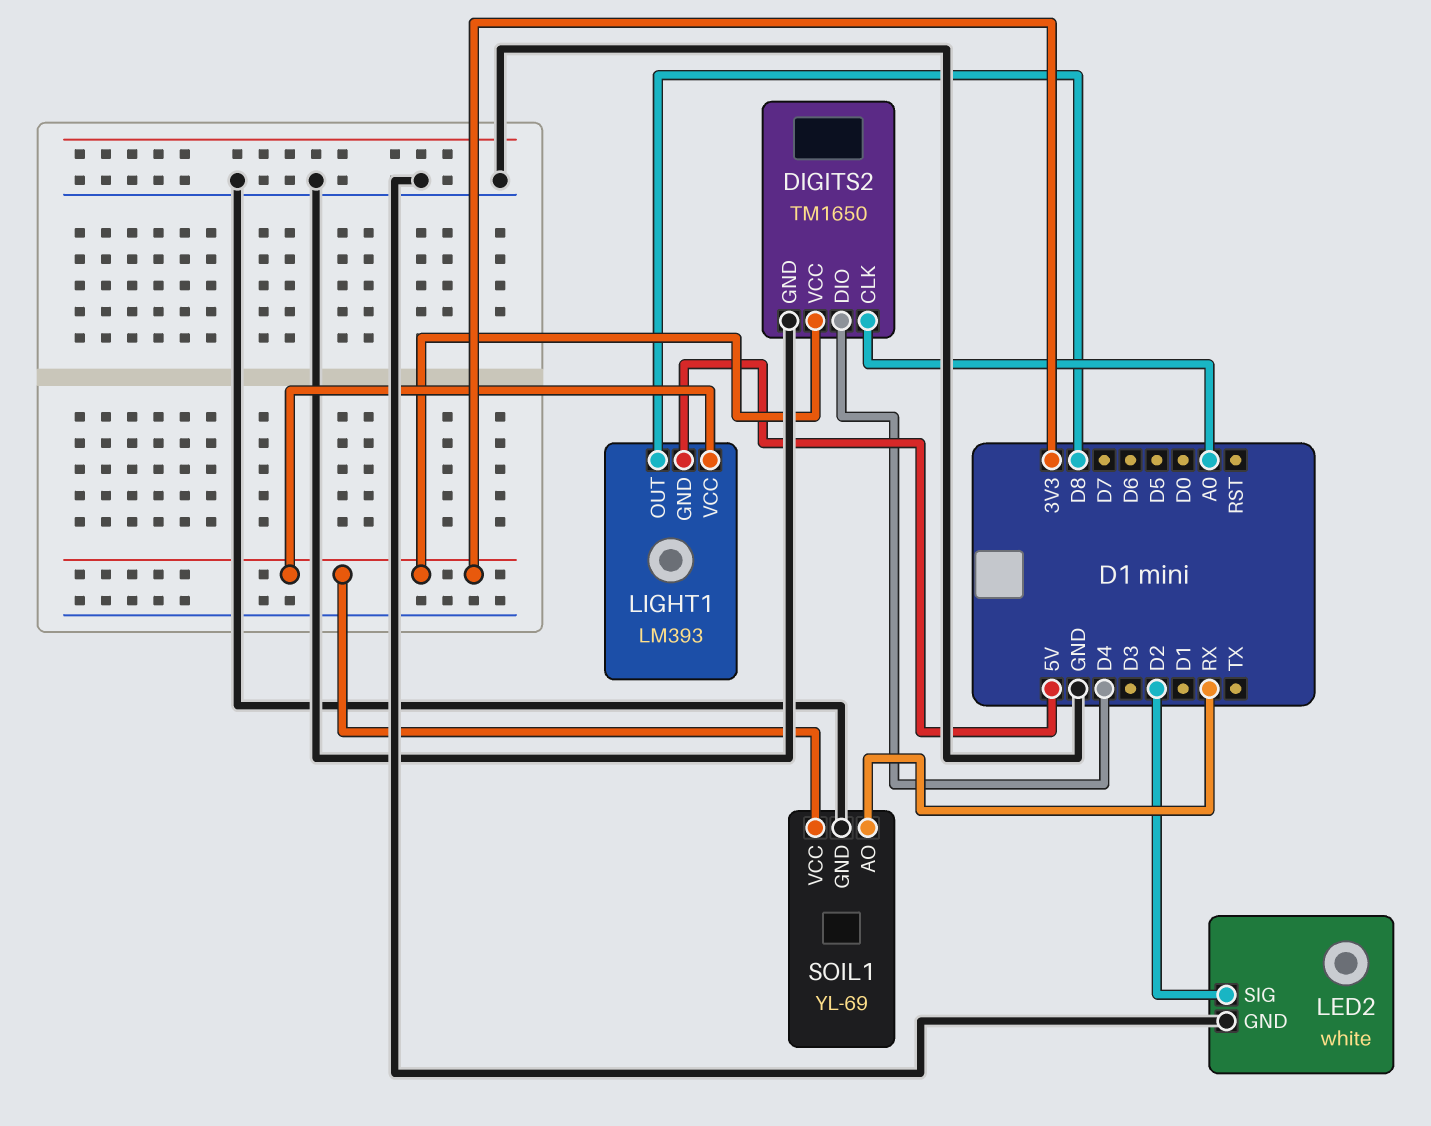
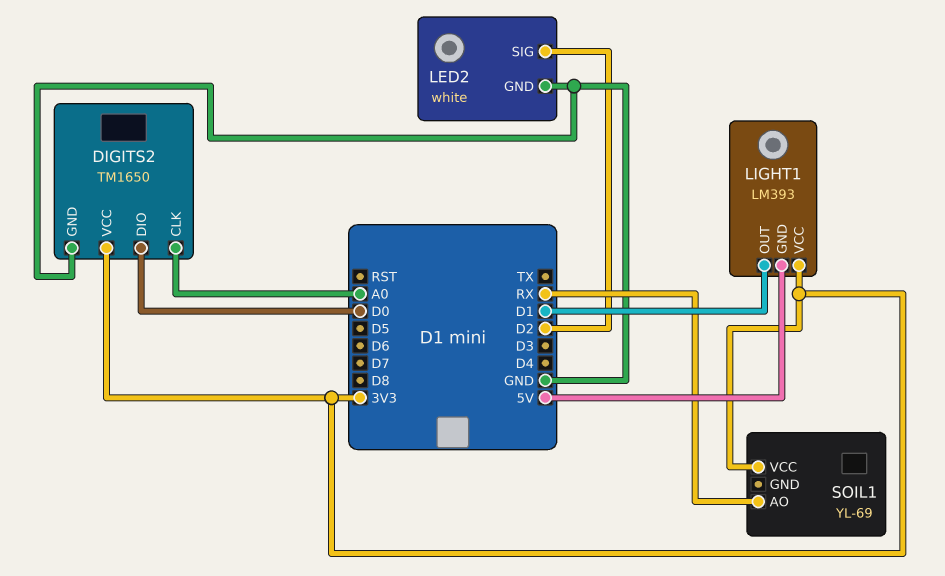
DIGITS2 pin DIO: D4 -> D0
LIGHT1 pin OUT: D8 -> D1
SOIL1 pin GND: GND -> none

